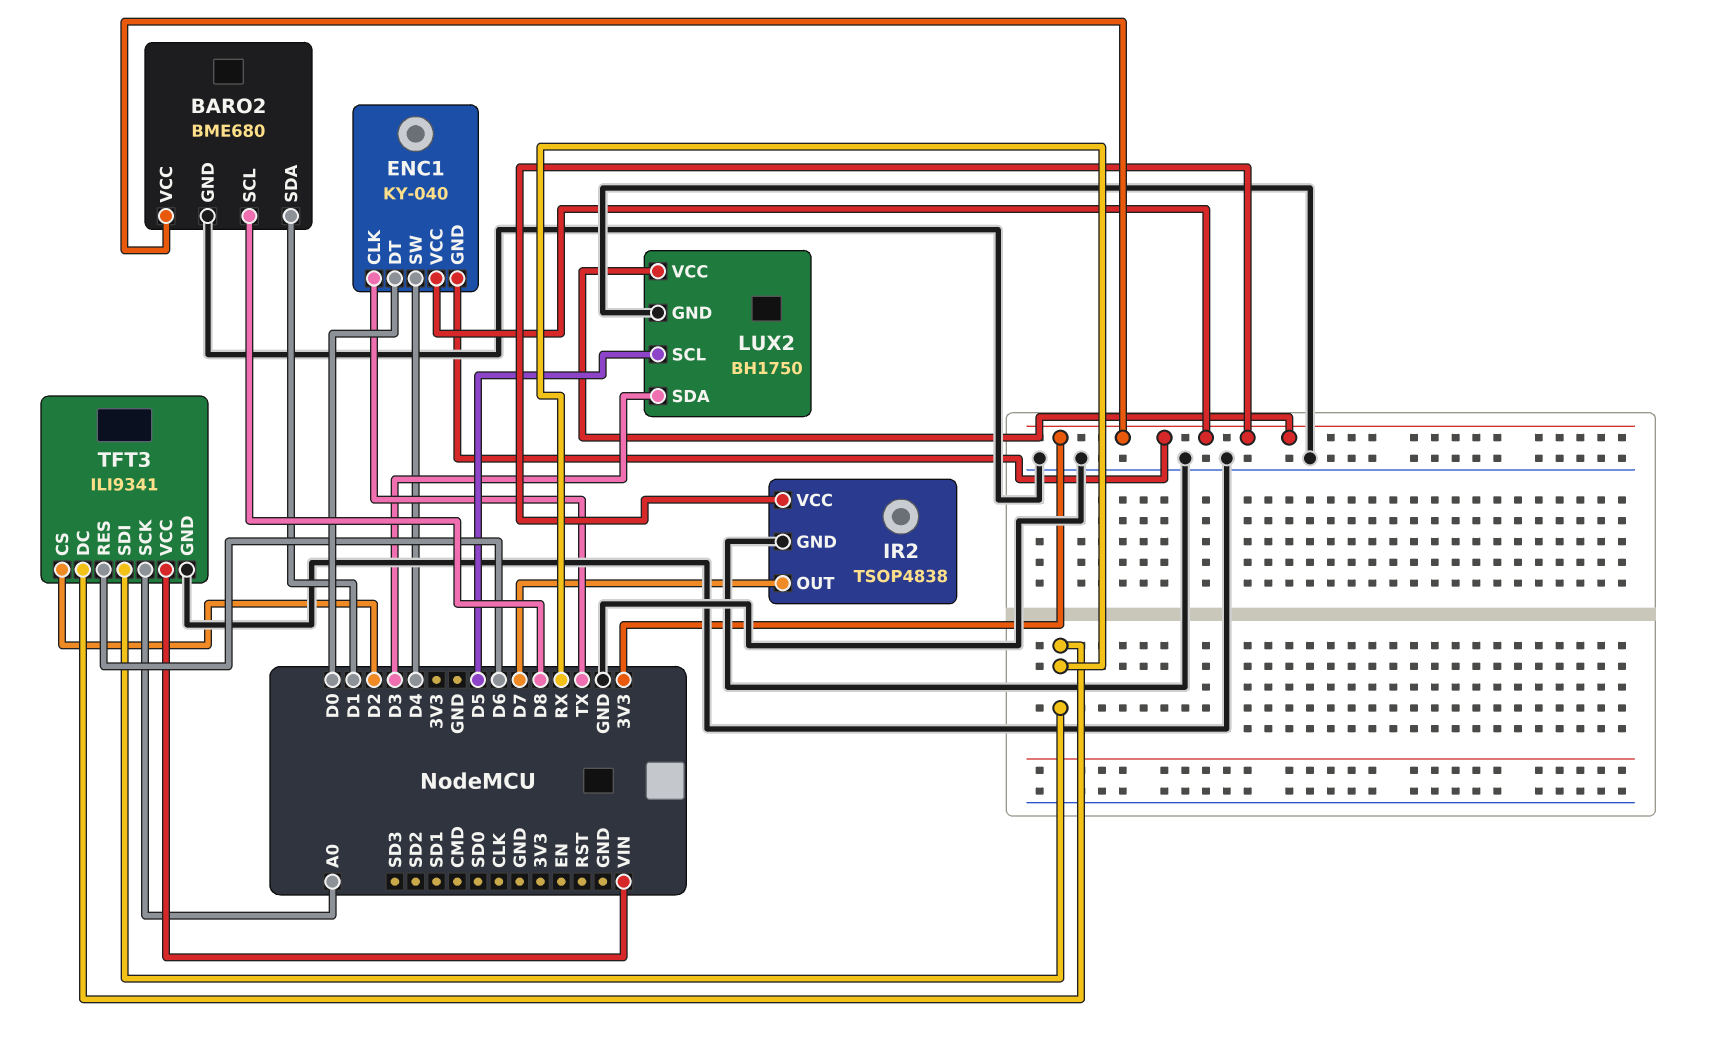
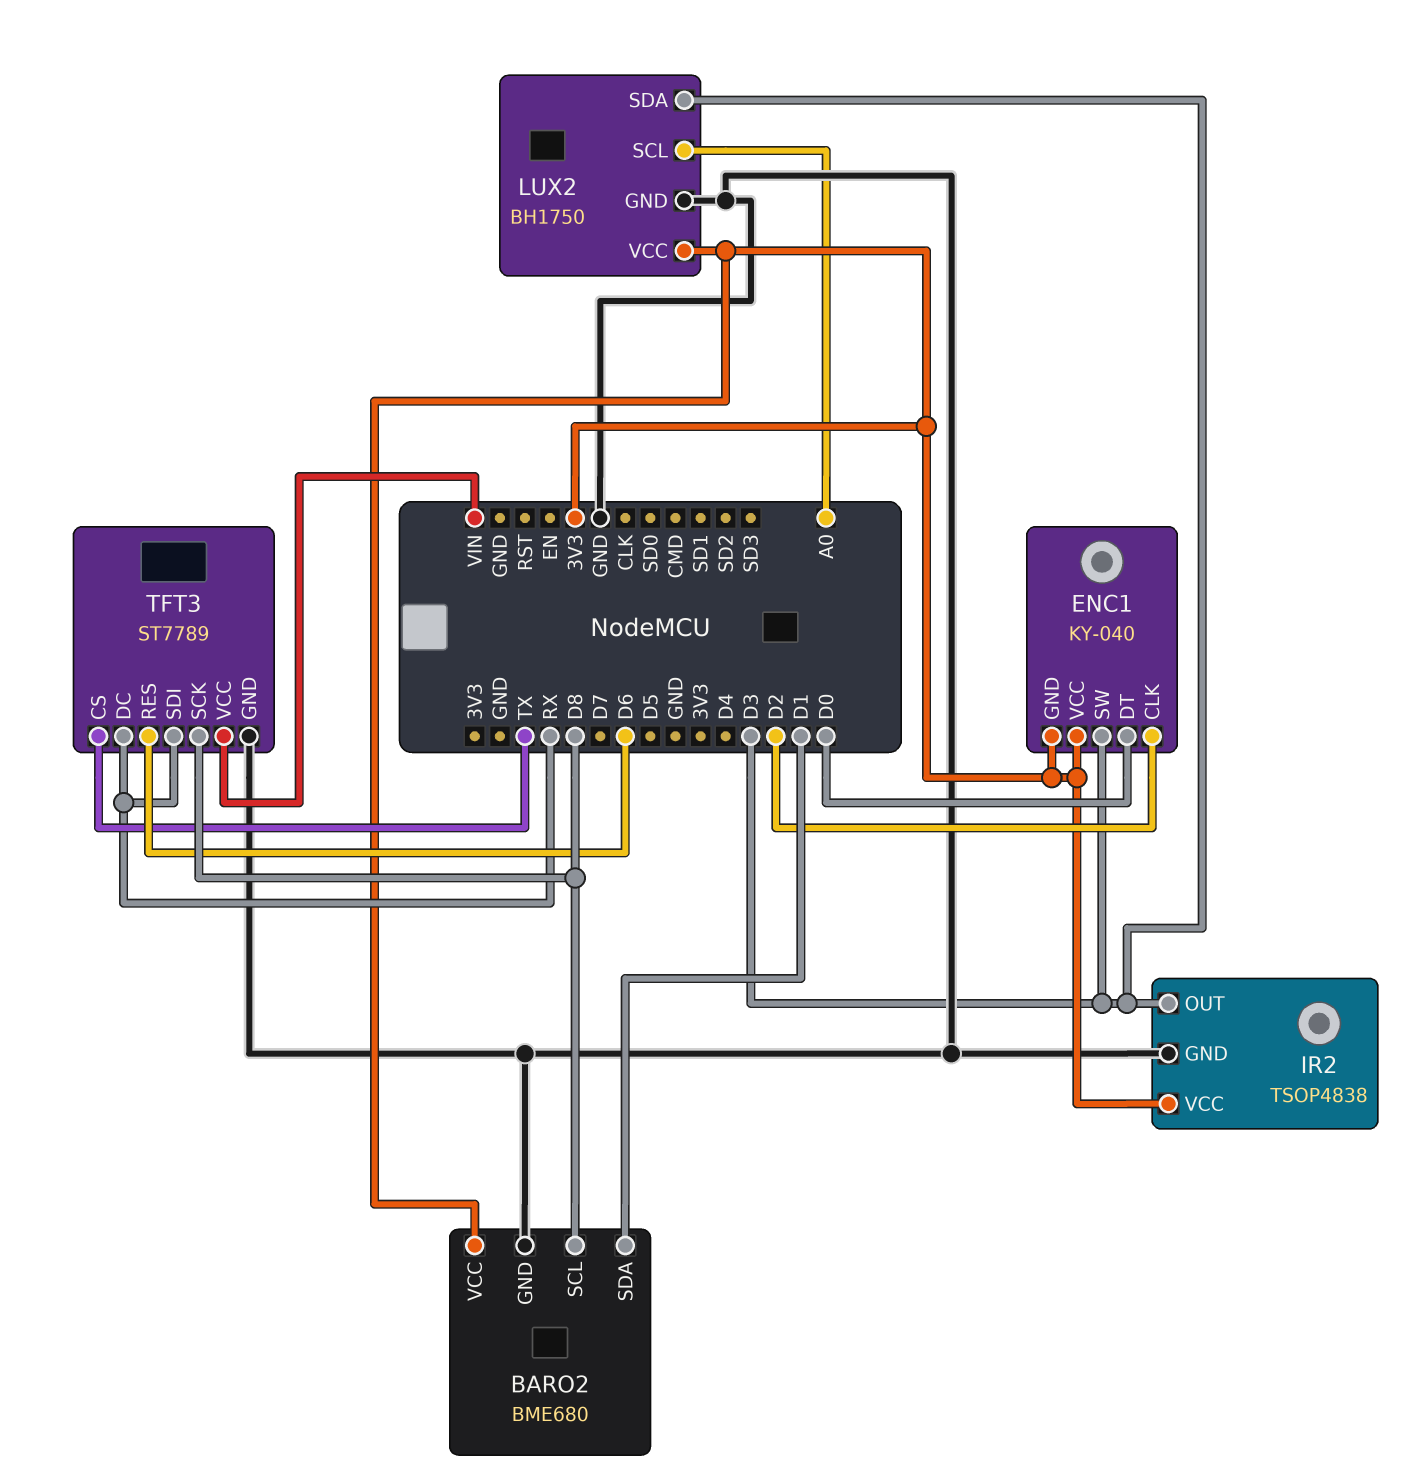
ENC1 pin CLK: TX -> D2
ENC1 pin SW: D4 -> D3
IR2 pin OUT: D7 -> D3
LUX2 pin SCL: D5 -> A0
TFT3: ILI9341 -> ST7789
TFT3 pin CS: D2 -> TX
TFT3 pin SCK: A0 -> D8

